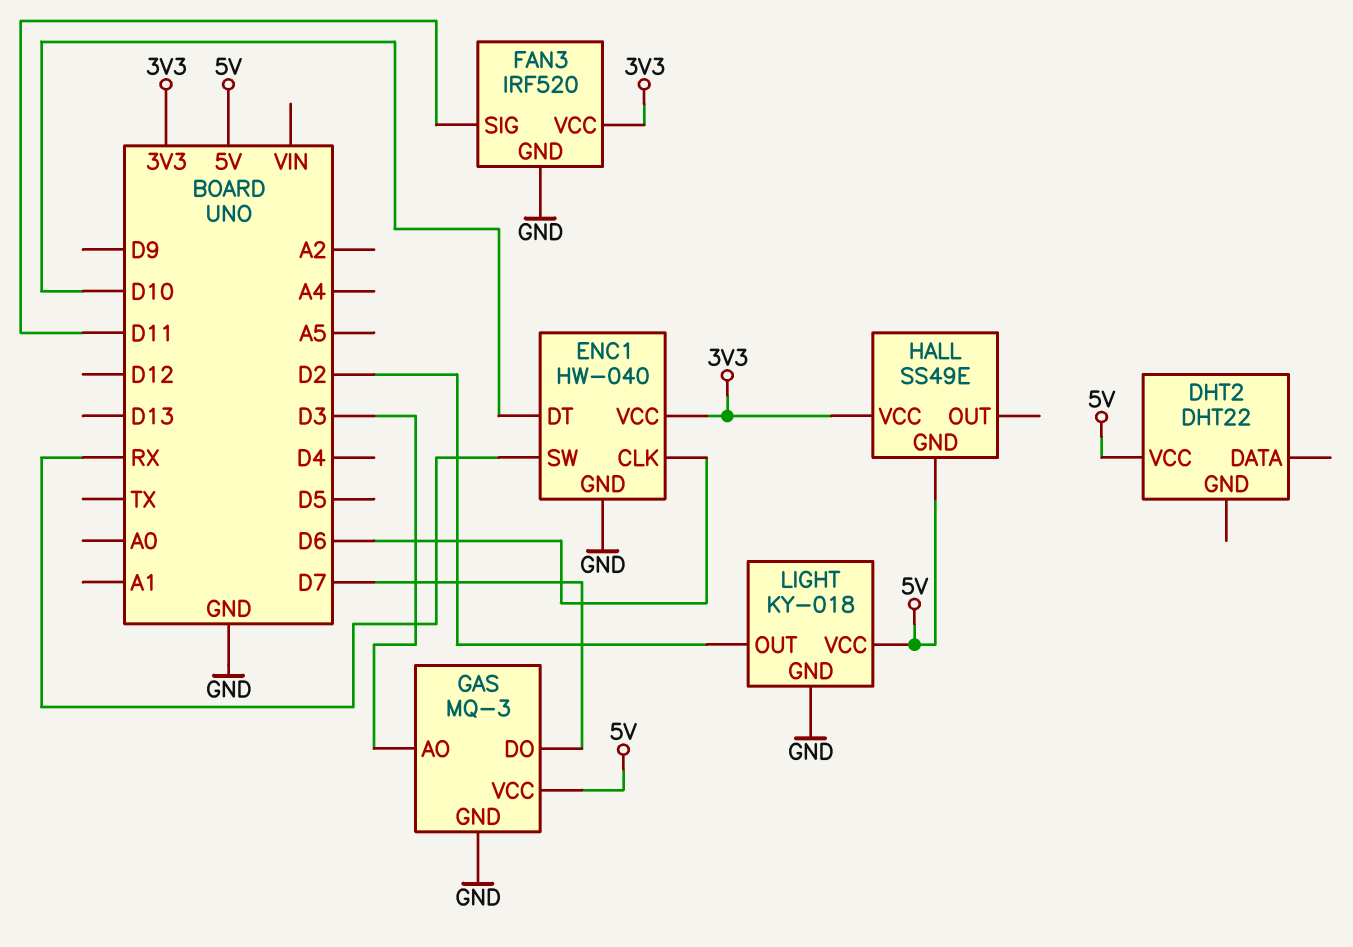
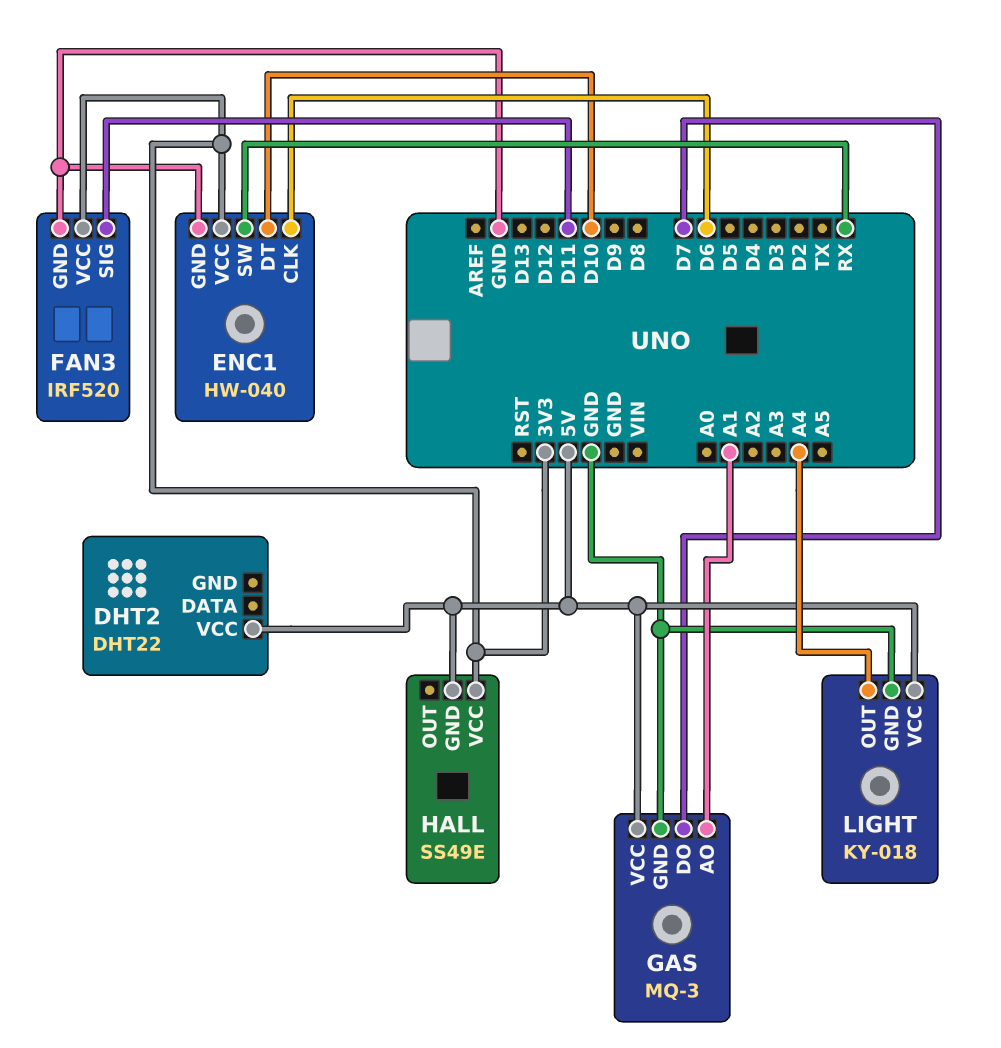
GAS pin AO: D3 -> A1
LIGHT pin OUT: D2 -> A4

